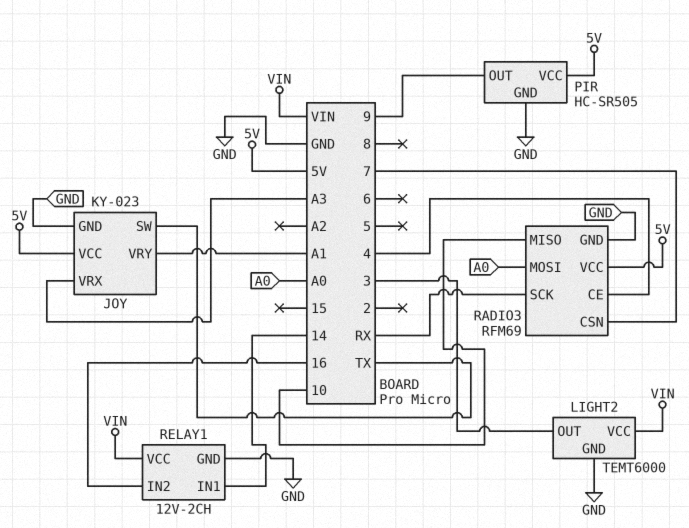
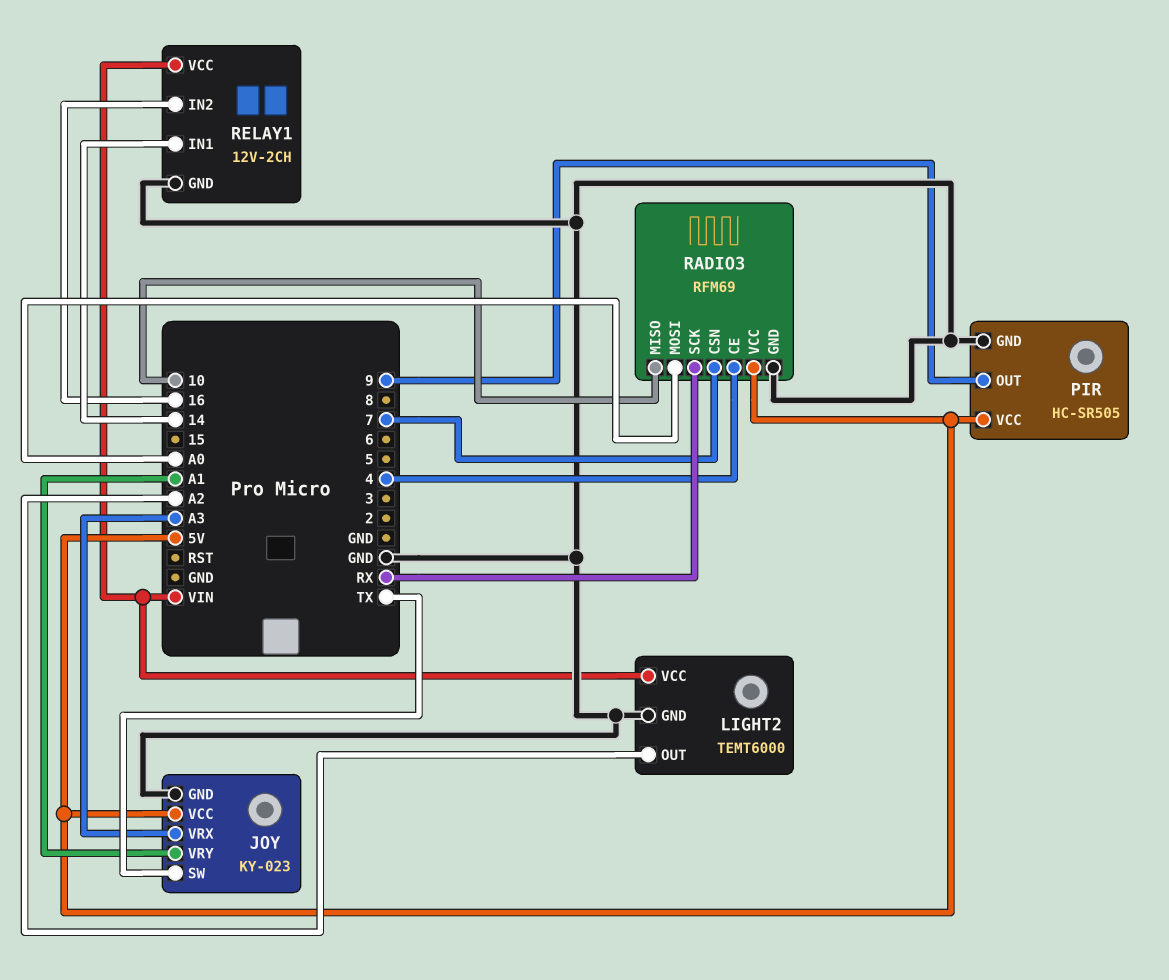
LIGHT2 pin OUT: 3 -> A2

